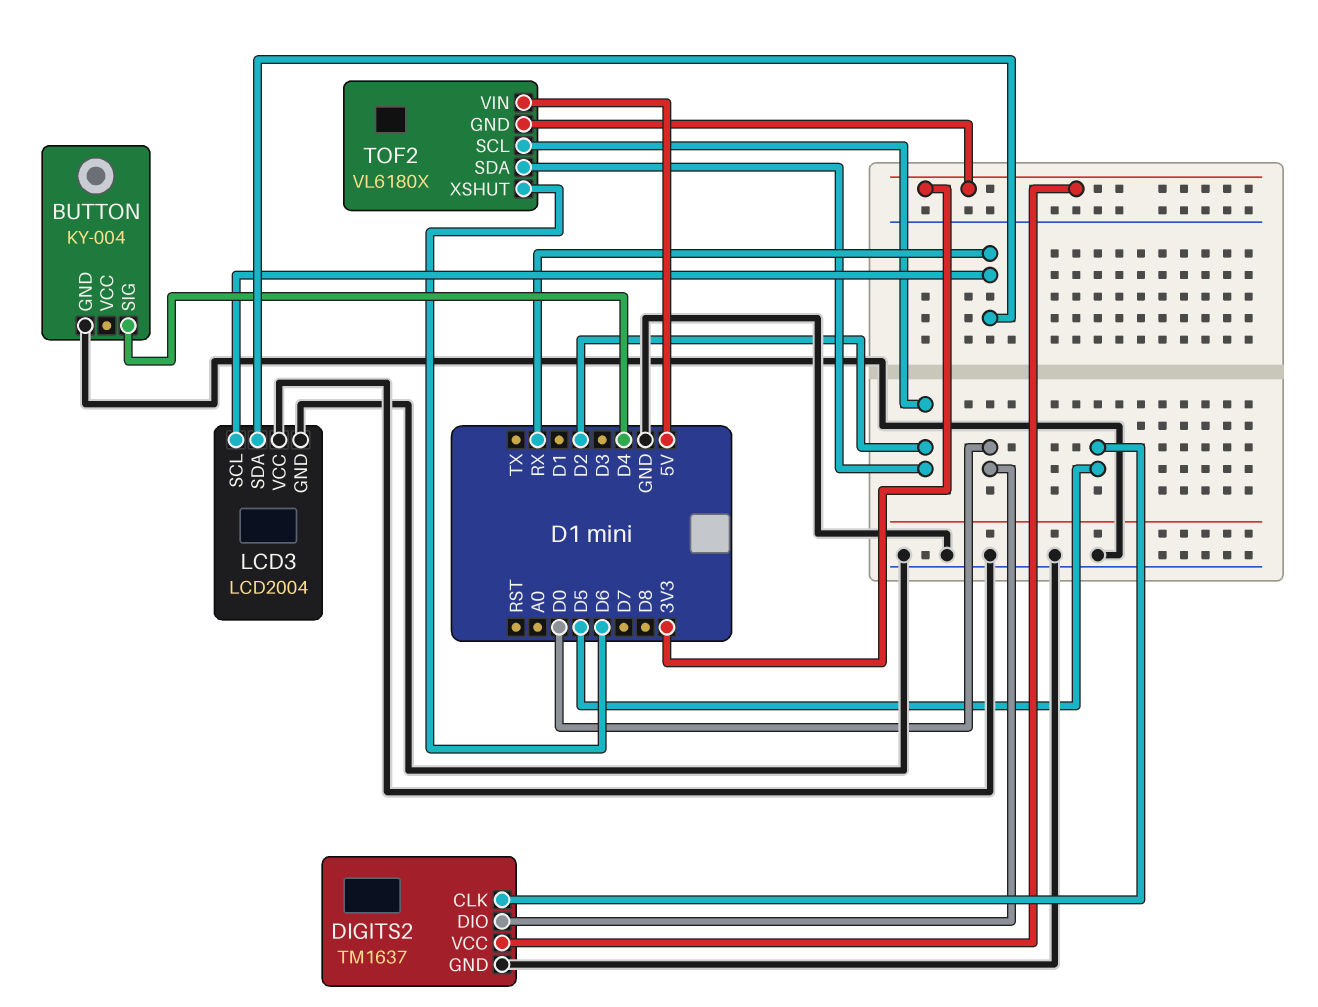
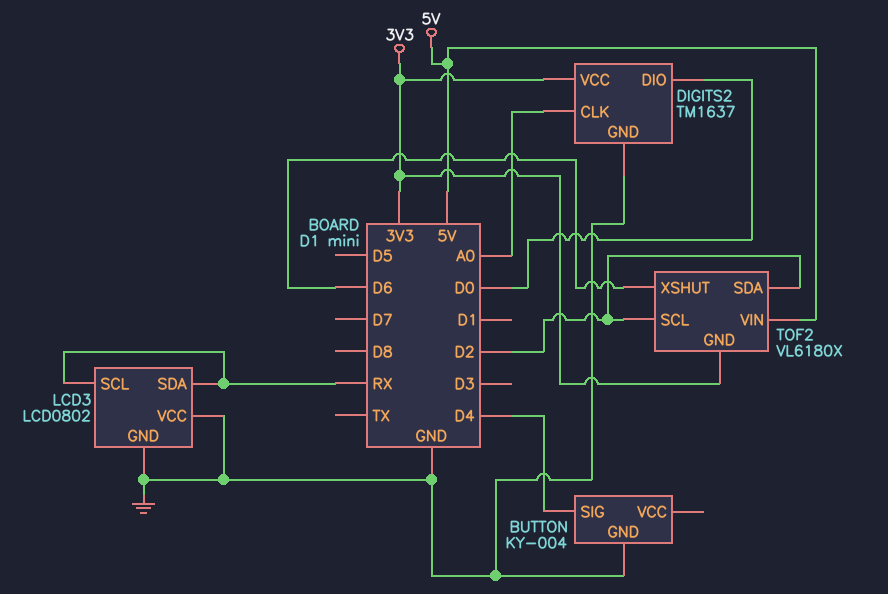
DIGITS2 pin CLK: D5 -> A0
LCD3: LCD2004 -> LCD0802

